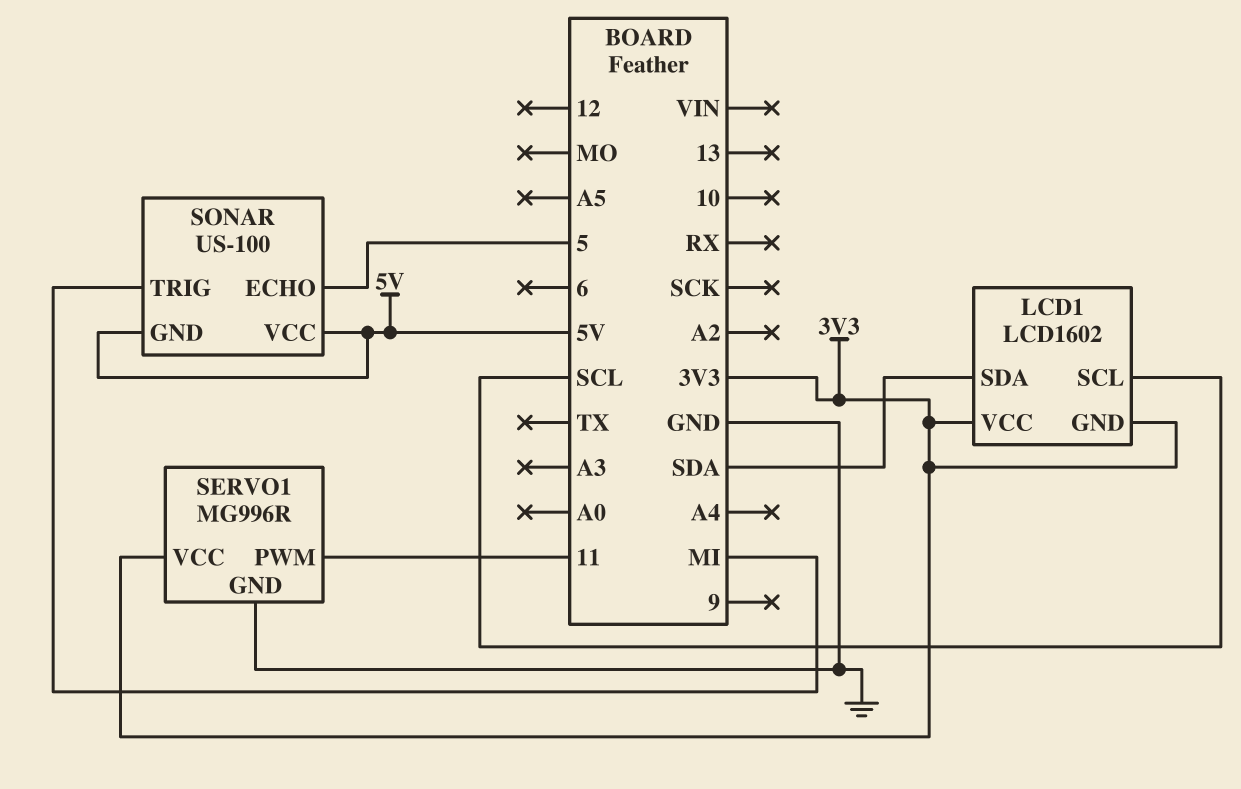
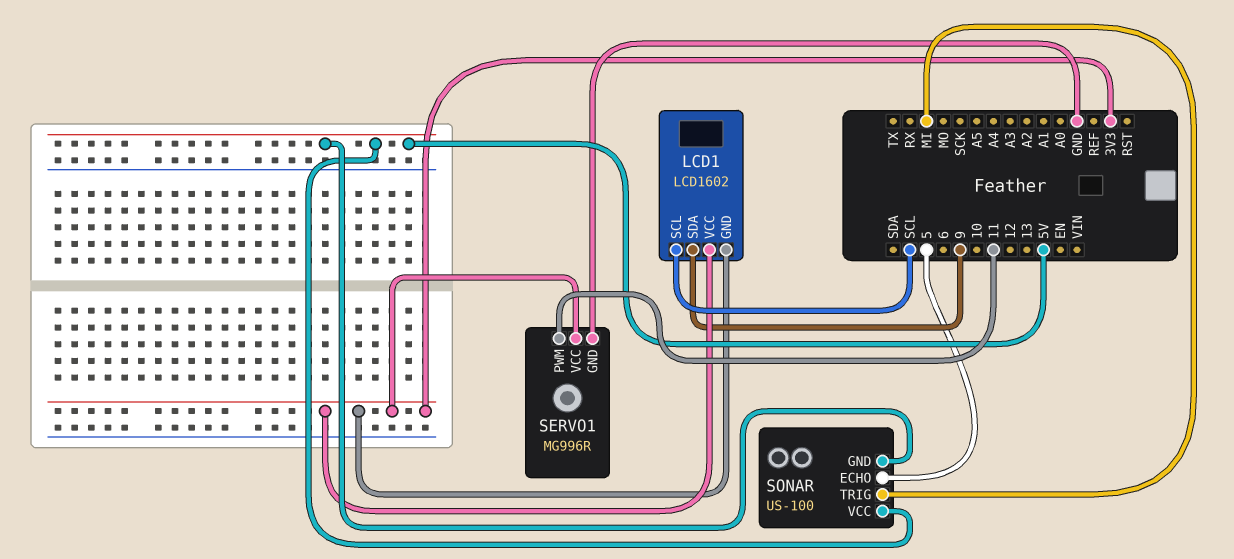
LCD1 pin SDA: SDA -> 9

